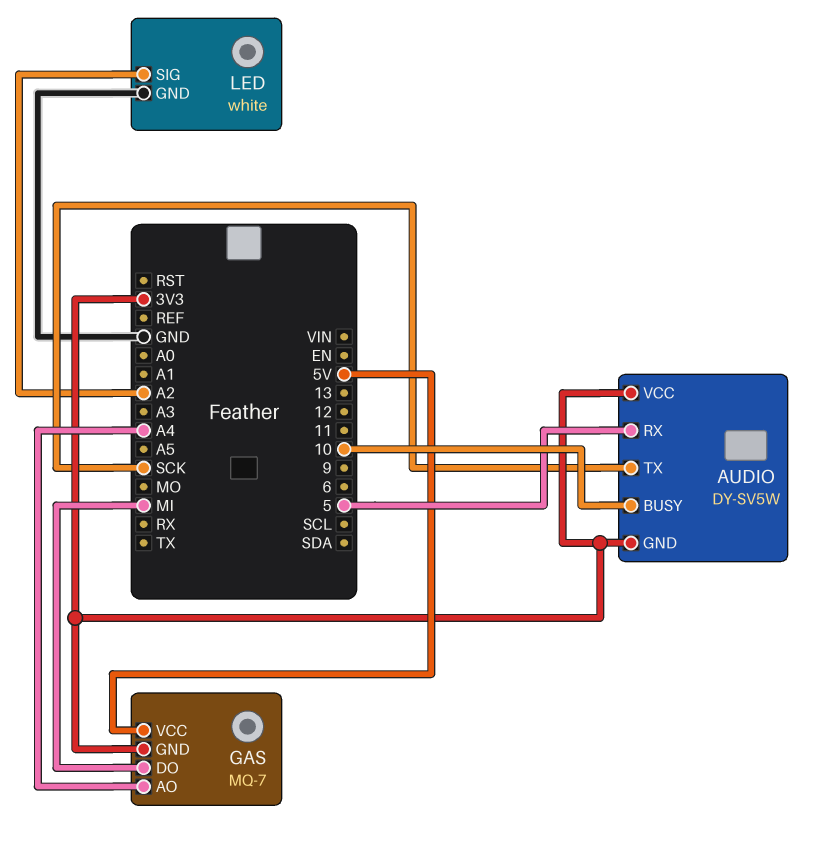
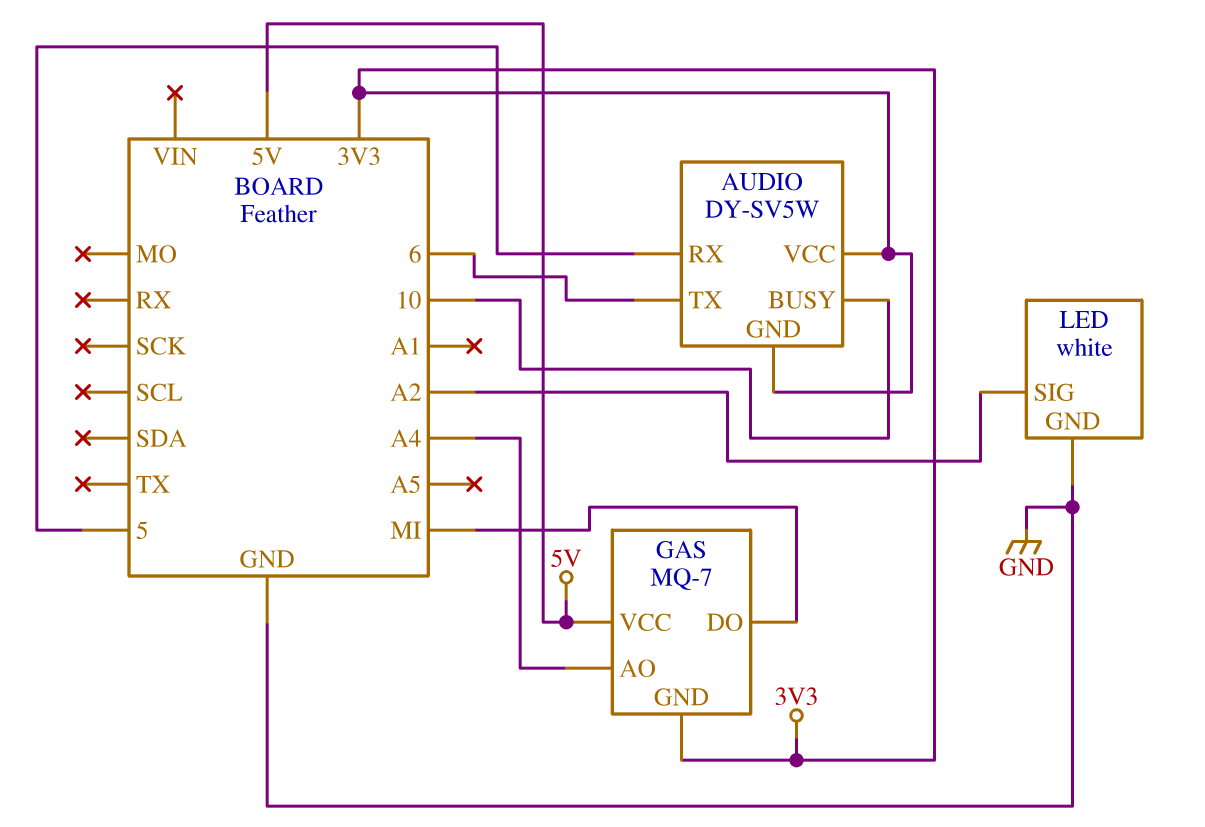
AUDIO pin TX: SCK -> 6

